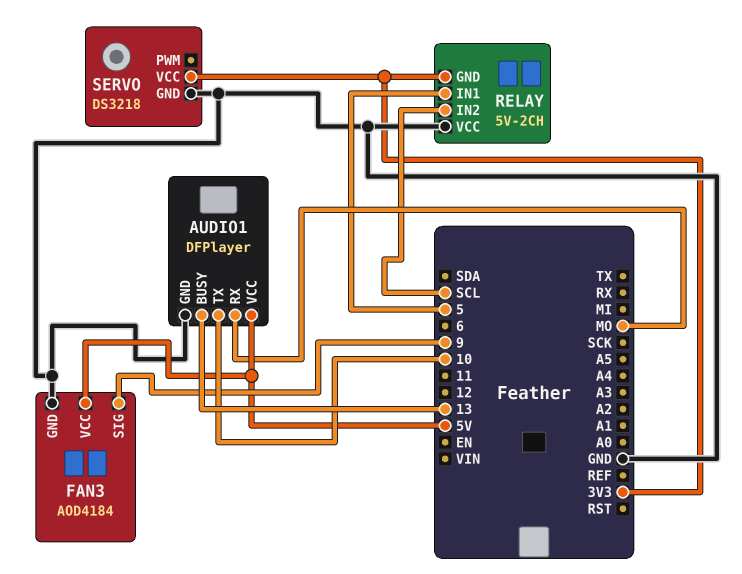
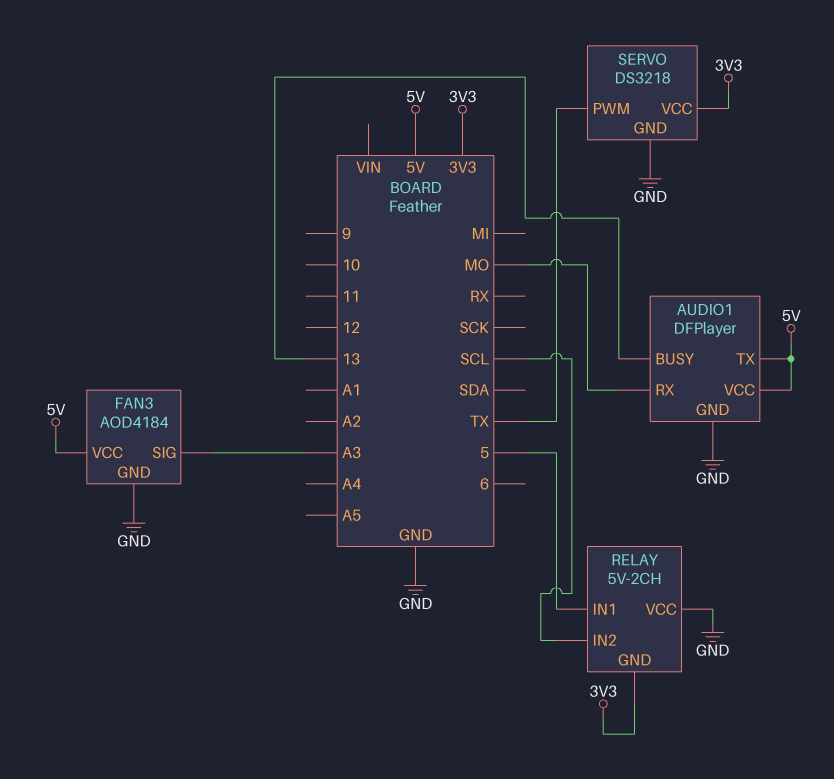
AUDIO1 pin TX: 10 -> 5V
FAN3 pin SIG: 9 -> A3
SERVO pin PWM: none -> TX

